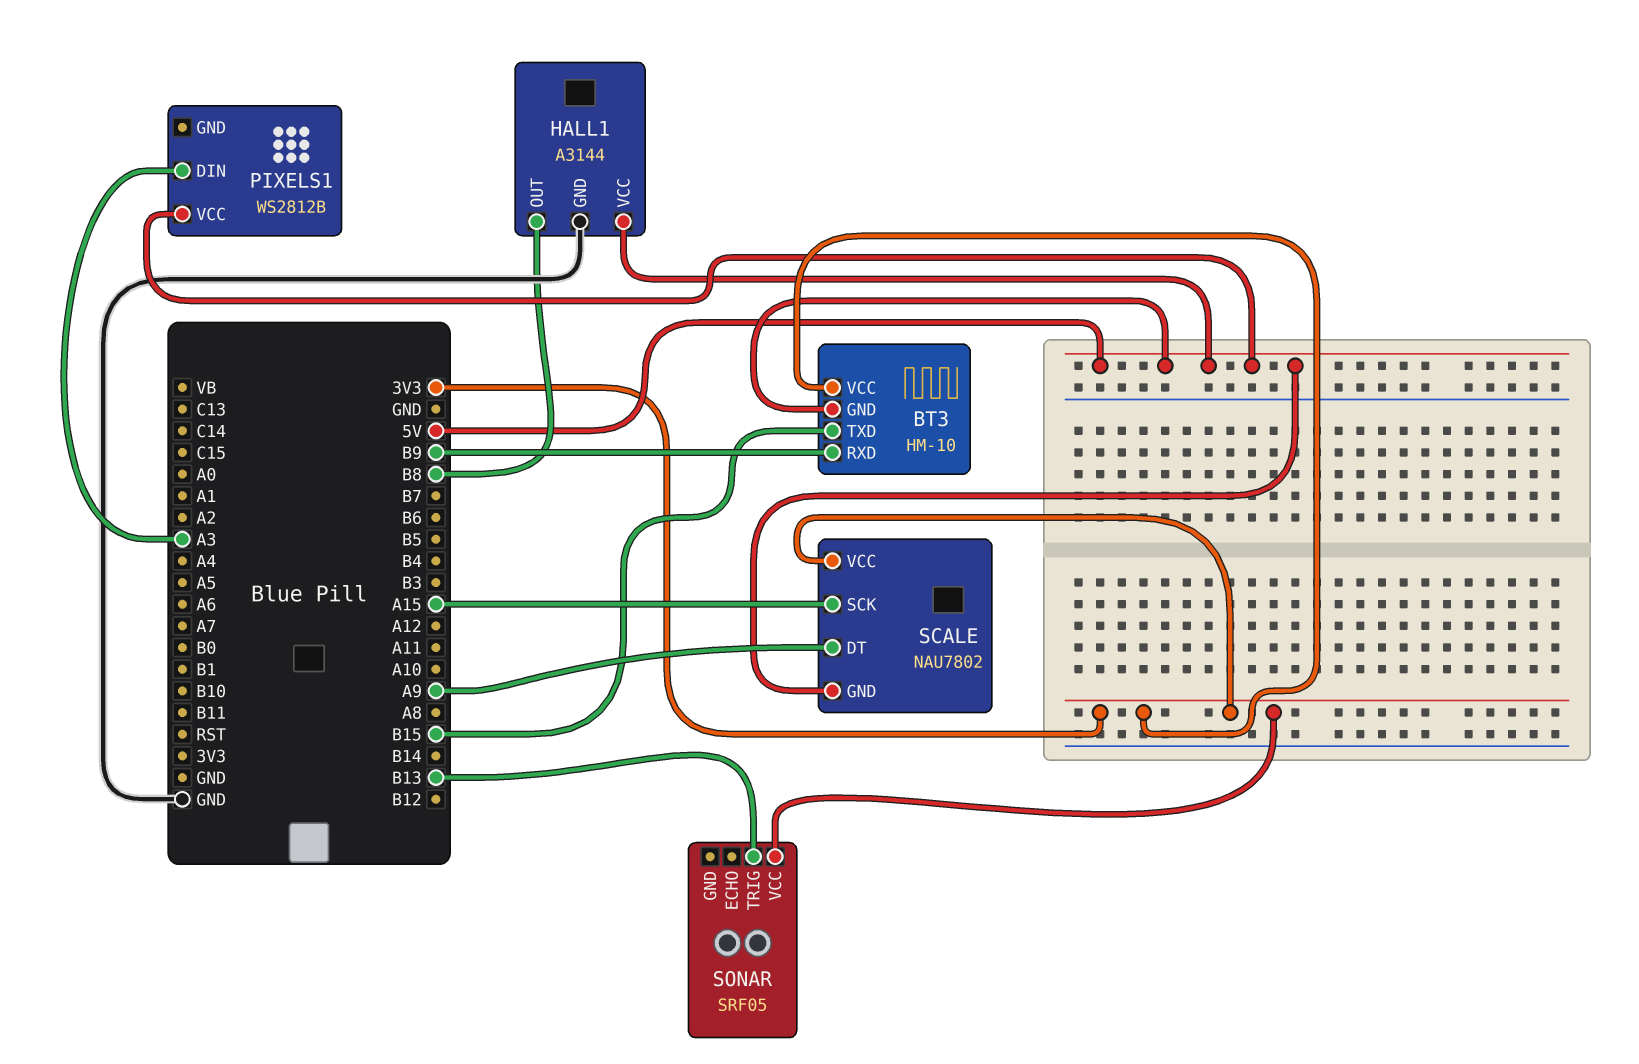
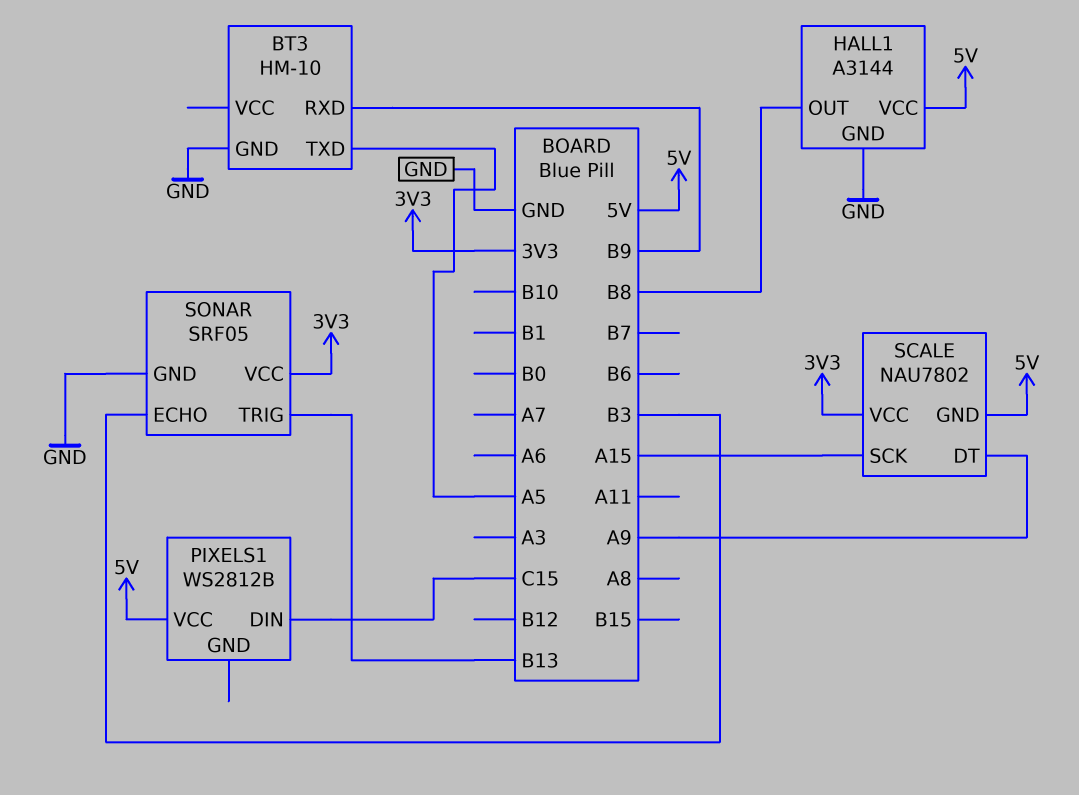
BT3 pin GND: 5V -> GND
BT3 pin TXD: B15 -> A5
BT3 pin VCC: 3V3 -> none
PIXELS1 pin DIN: A3 -> C15
SONAR pin ECHO: none -> B3
SONAR pin GND: none -> GND

